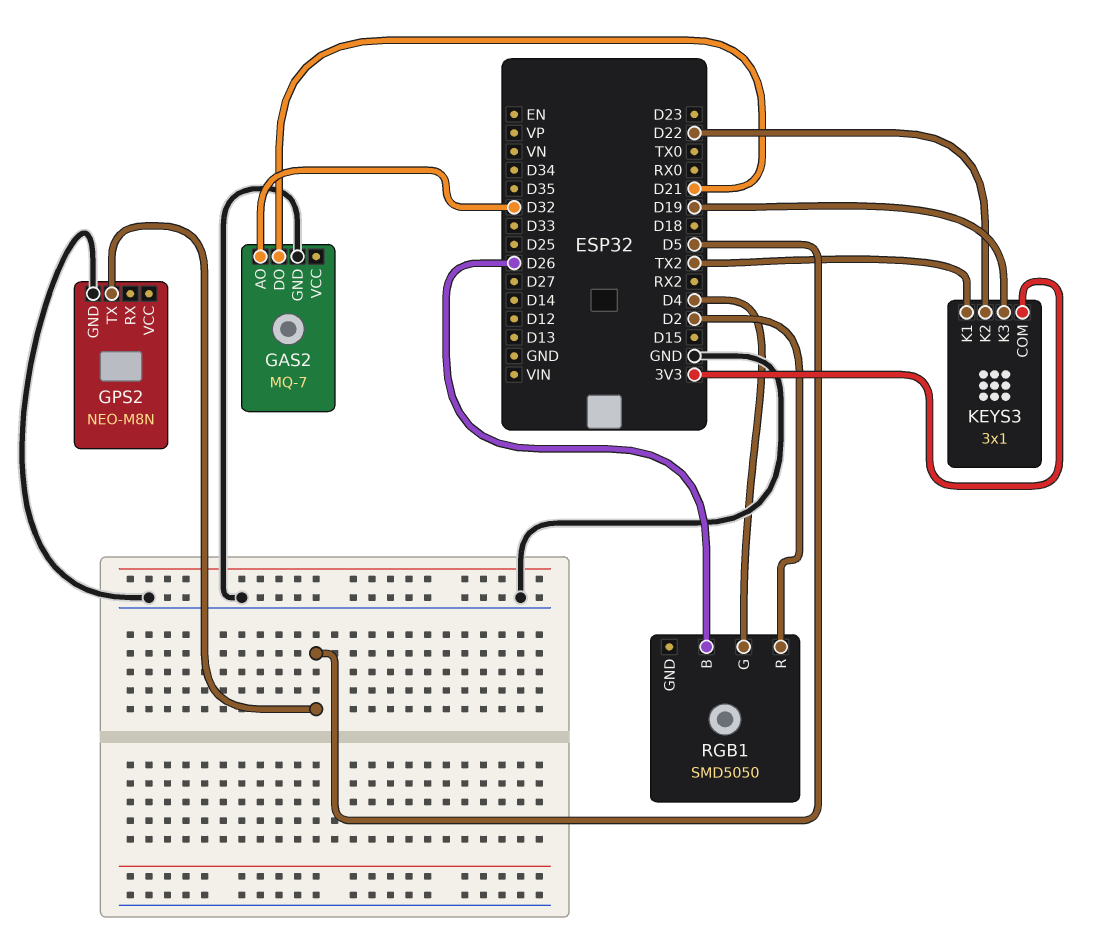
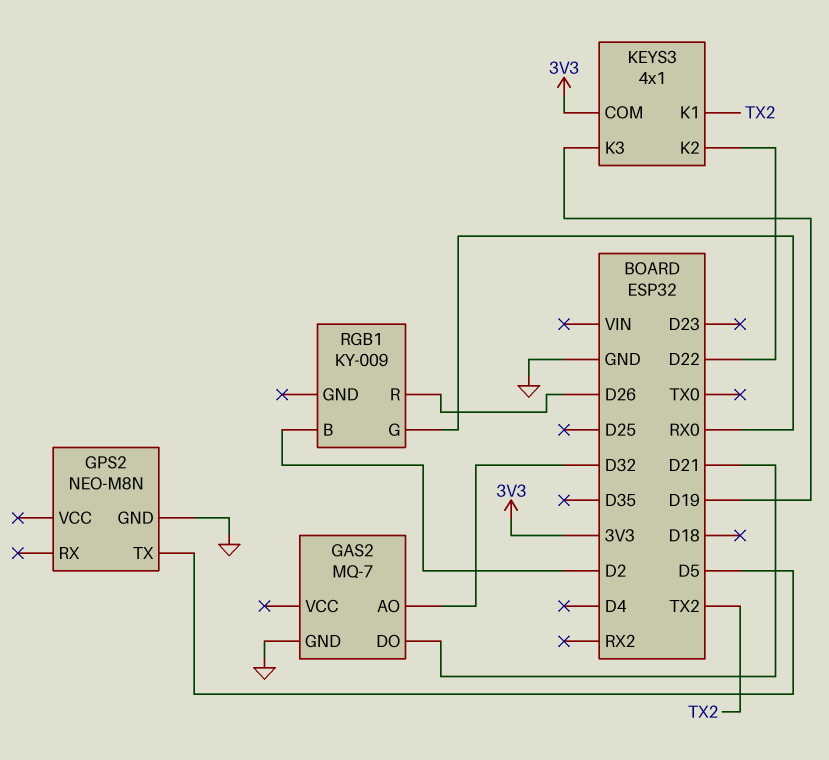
KEYS3: 3x1 -> 4x1
RGB1: SMD5050 -> KY-009
RGB1 pin B: D26 -> D2
RGB1 pin G: D4 -> RX0
RGB1 pin R: D2 -> D26

